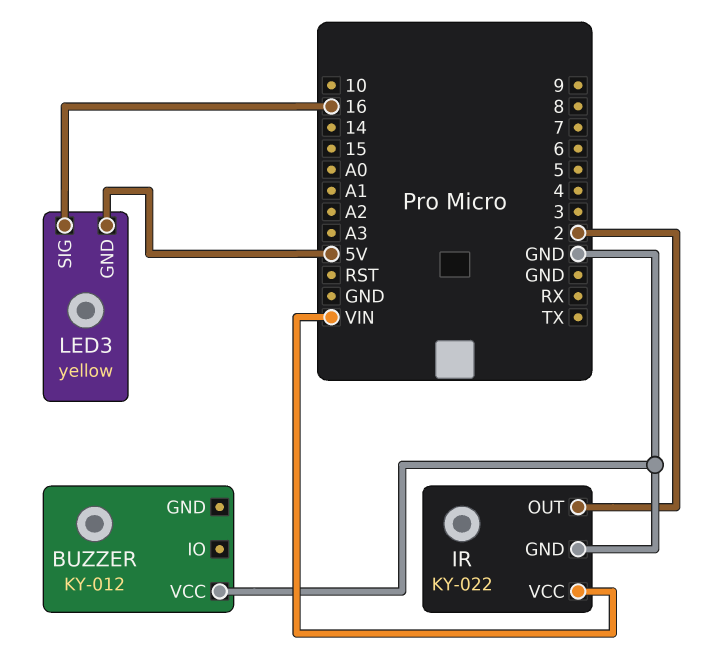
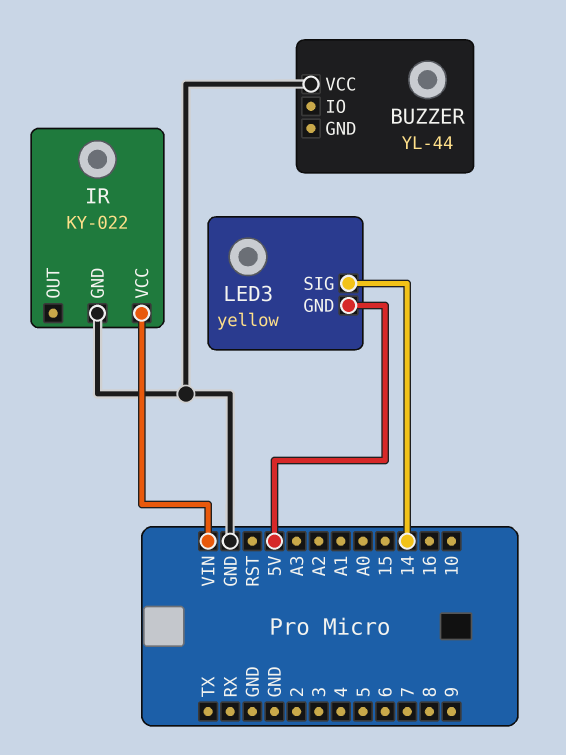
BUZZER: KY-012 -> YL-44
IR pin OUT: 2 -> none
LED3 pin SIG: 16 -> 14

